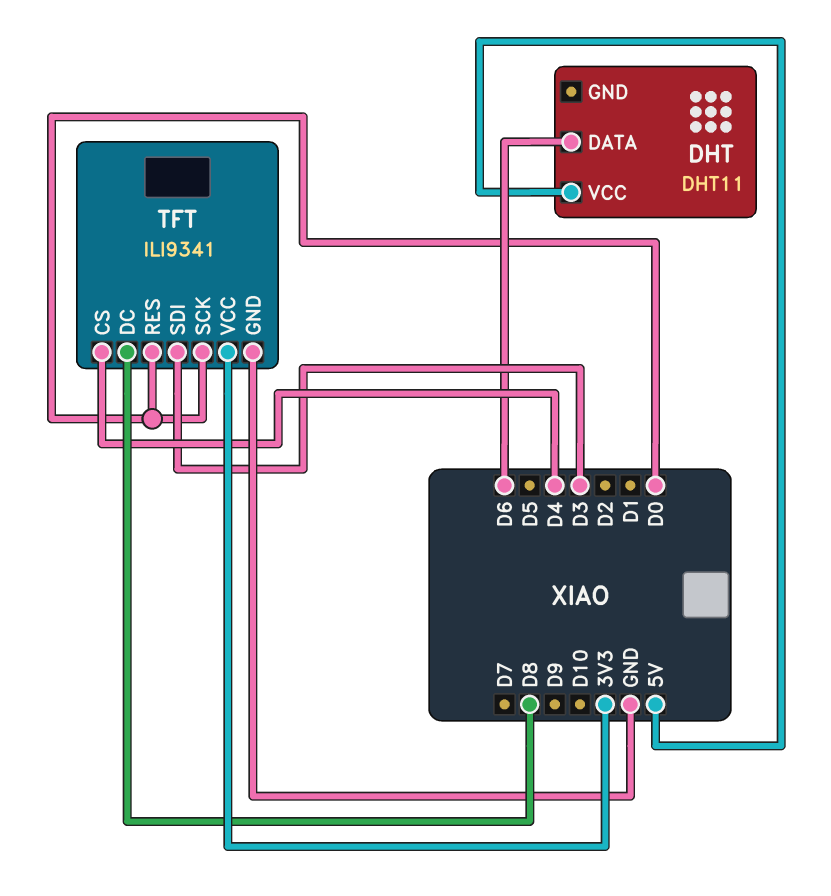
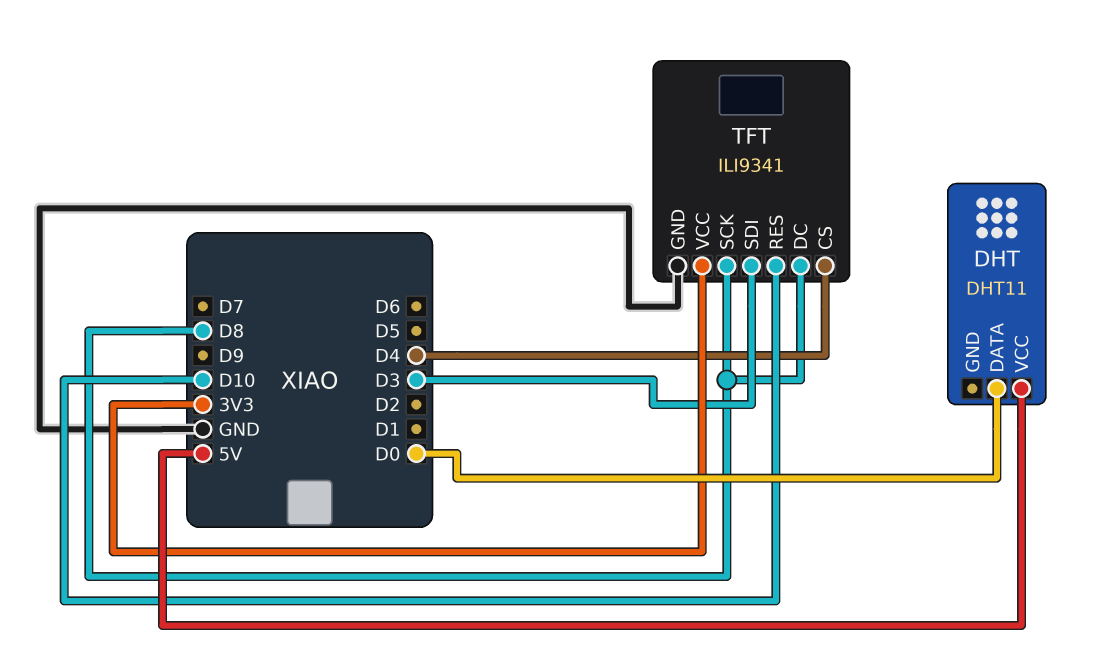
DHT pin DATA: D6 -> D0
TFT pin RES: D0 -> D10
TFT pin SCK: D0 -> D8

